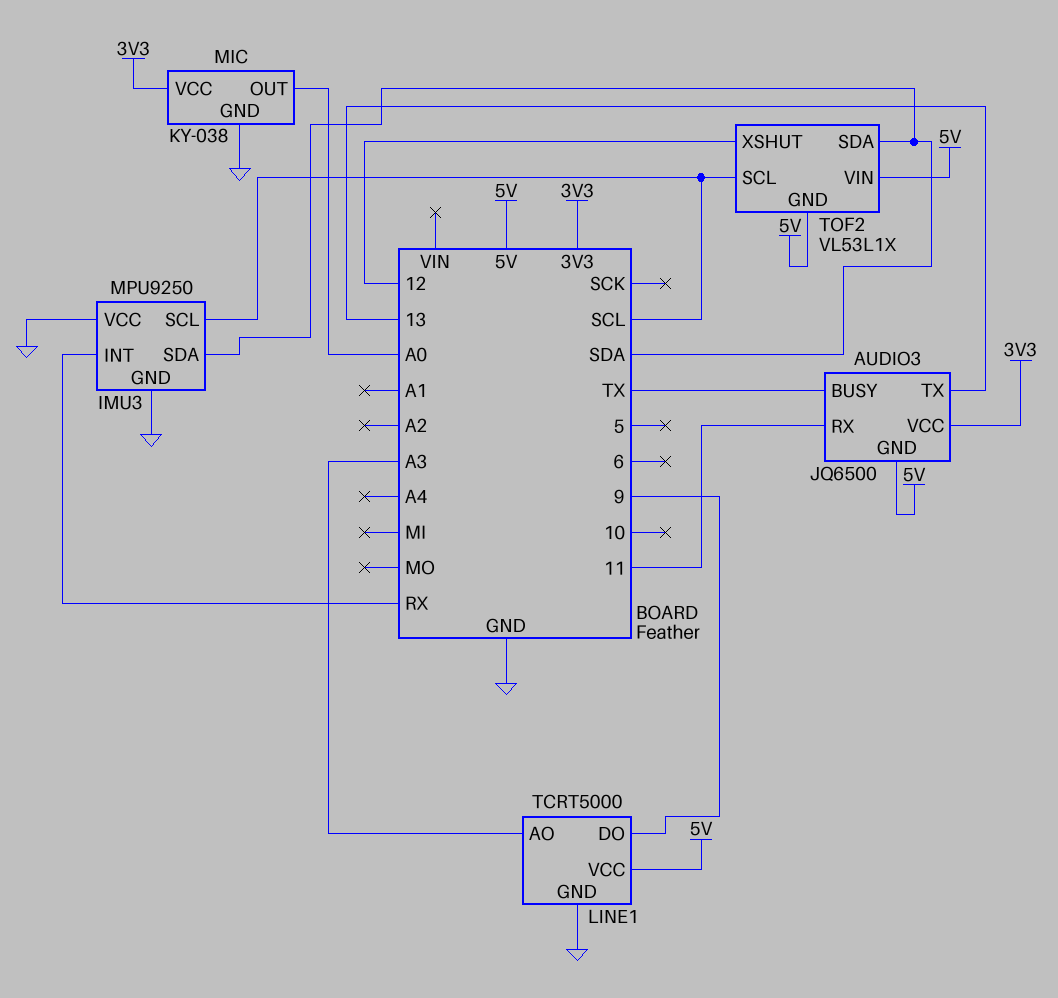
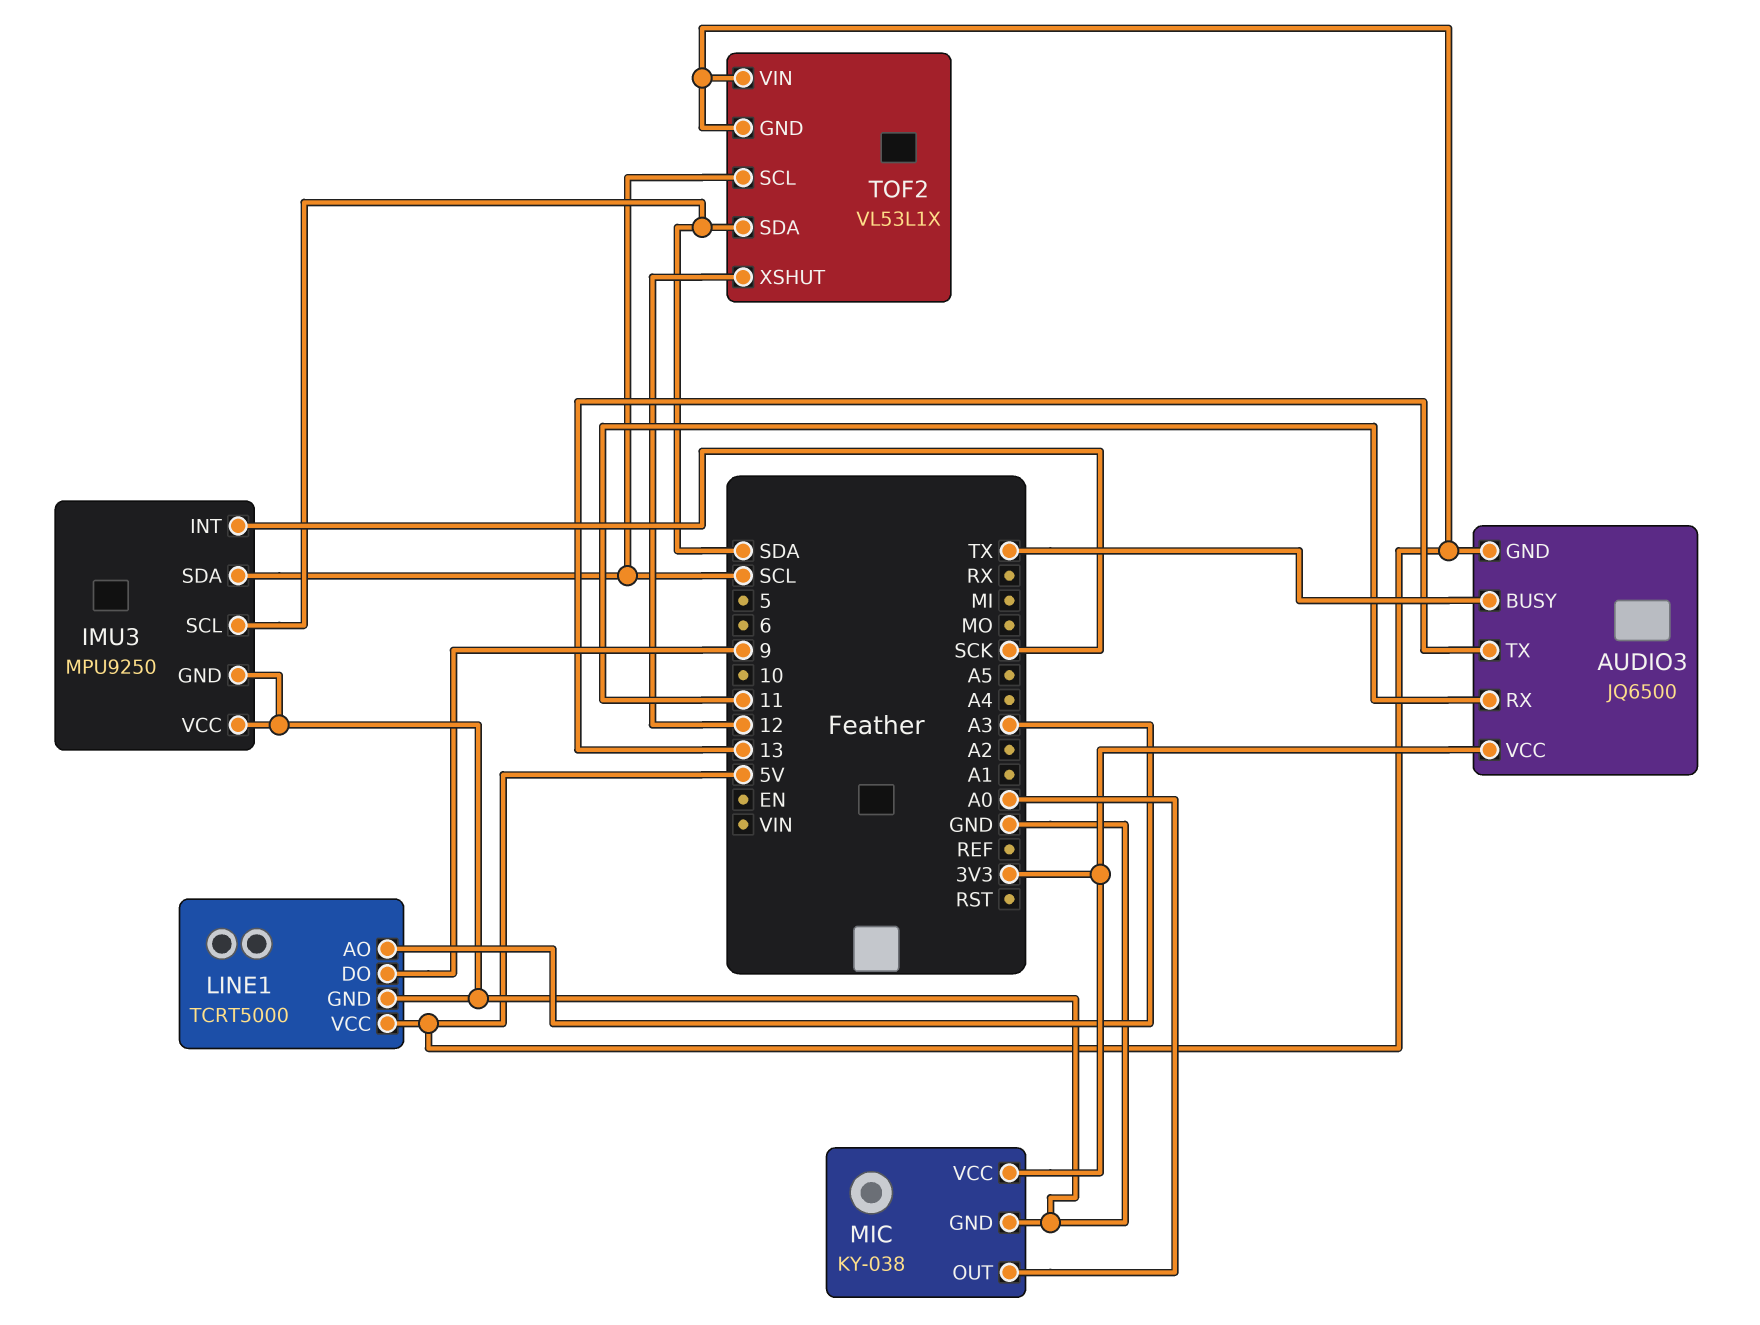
IMU3 pin INT: RX -> SCK
IMU3 pin SCL: SCL -> SDA
IMU3 pin SDA: SDA -> SCL

